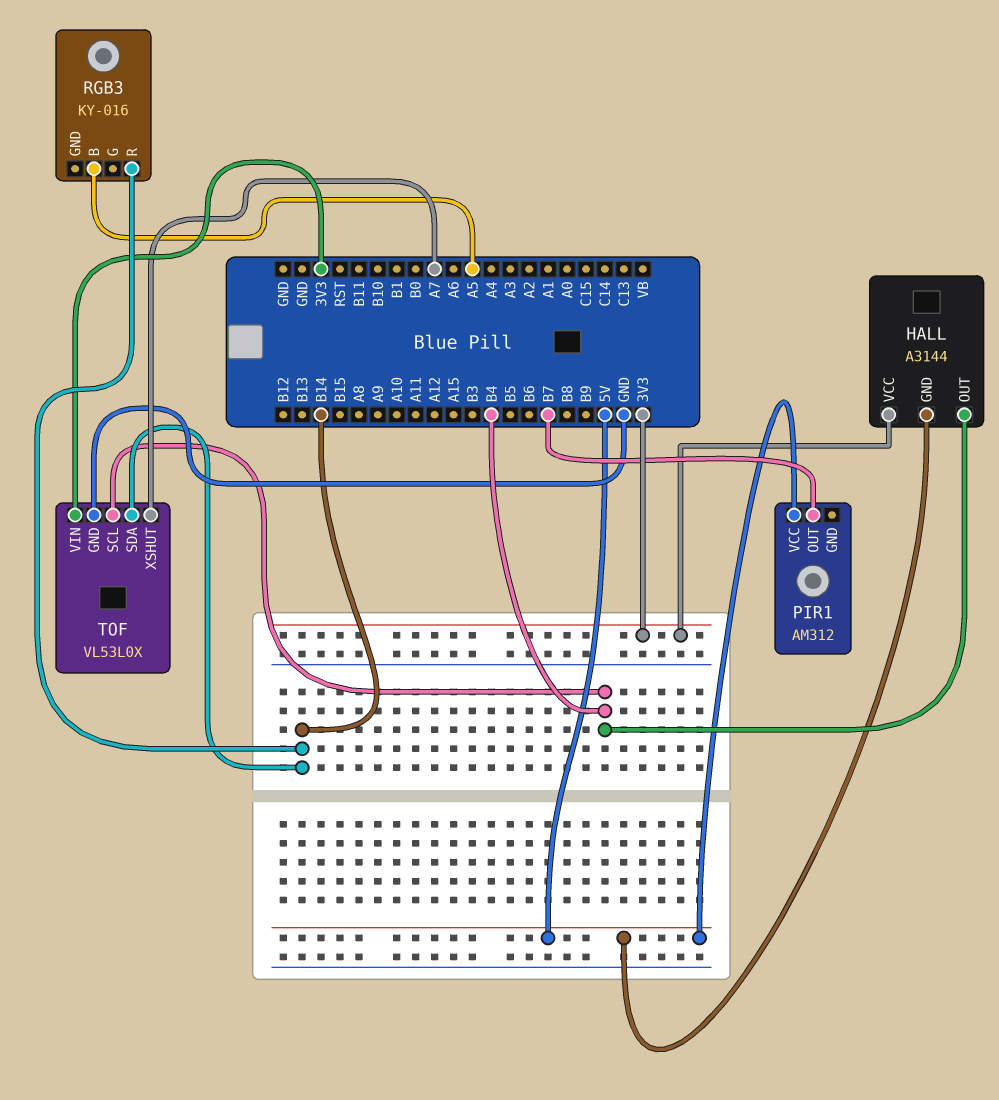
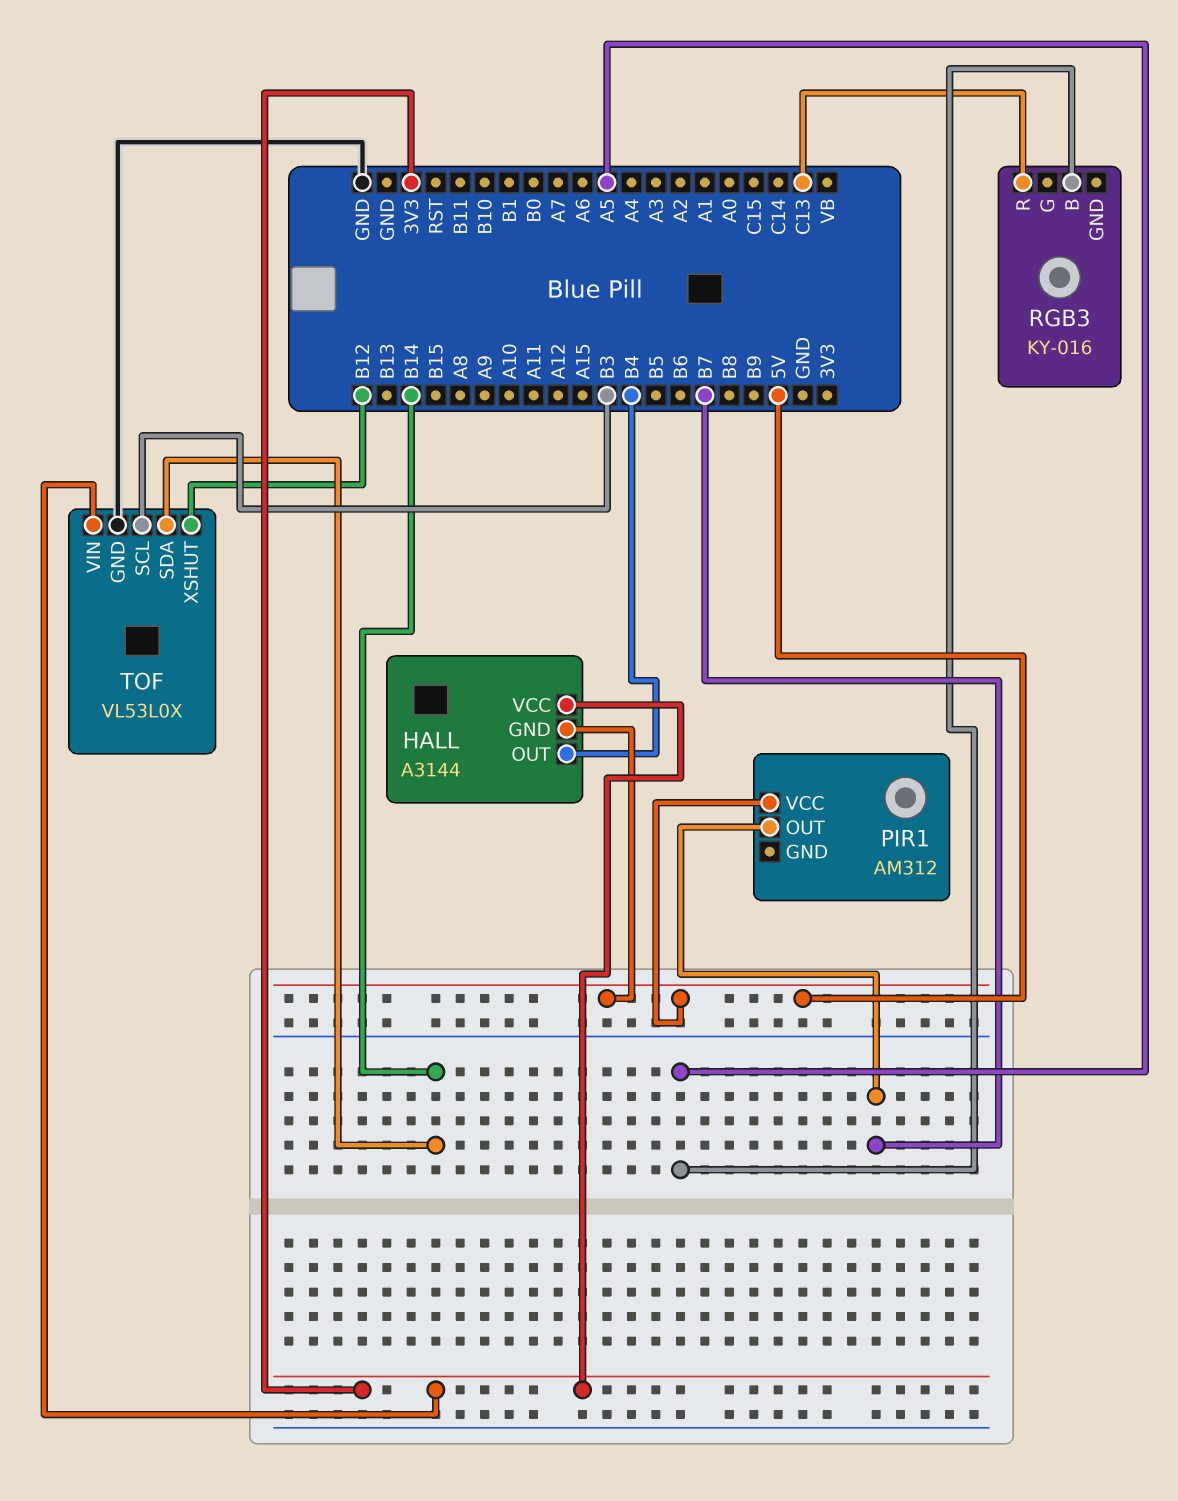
RGB3 pin R: B14 -> C13
TOF pin SCL: B4 -> B3
TOF pin XSHUT: A7 -> B12

